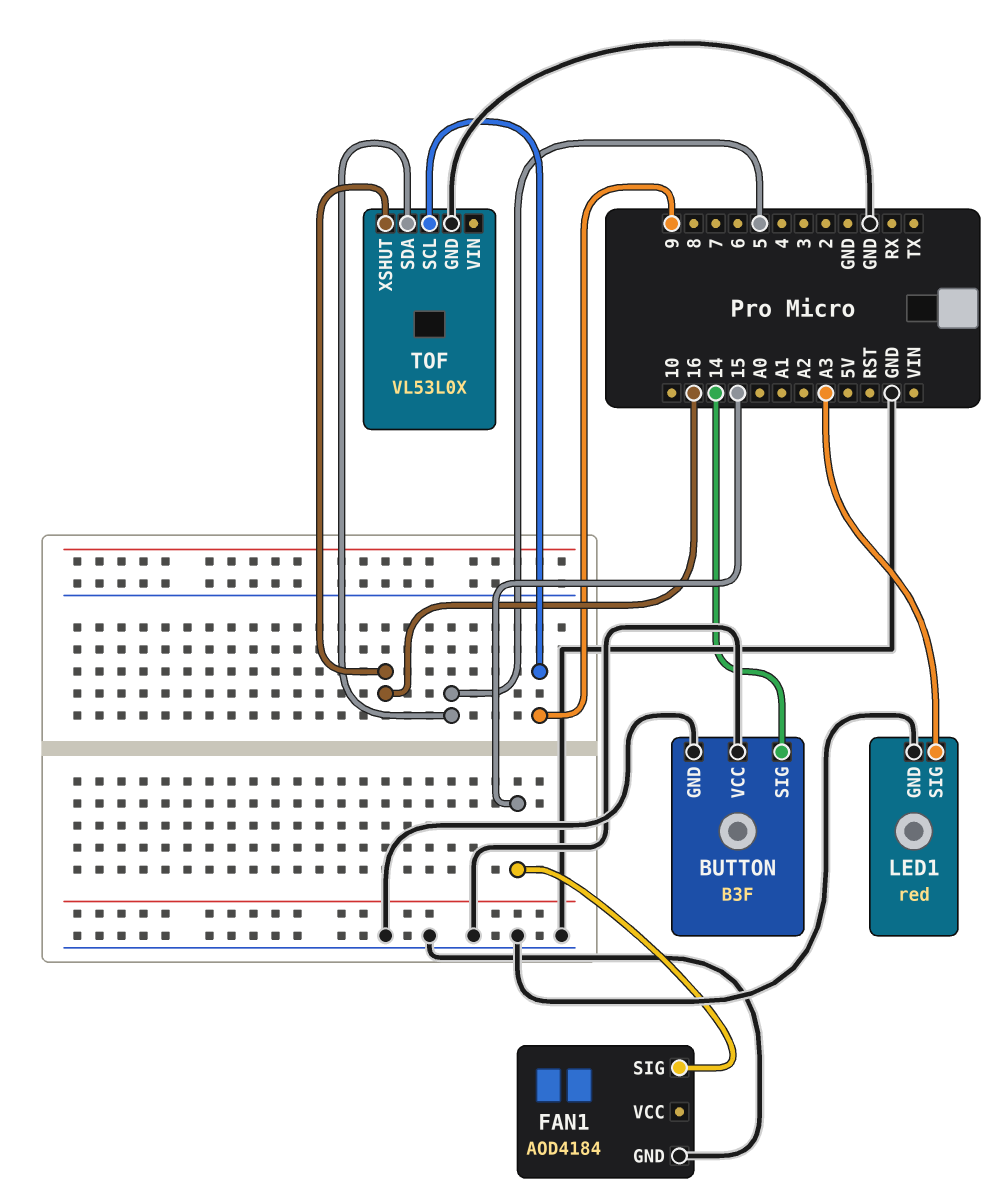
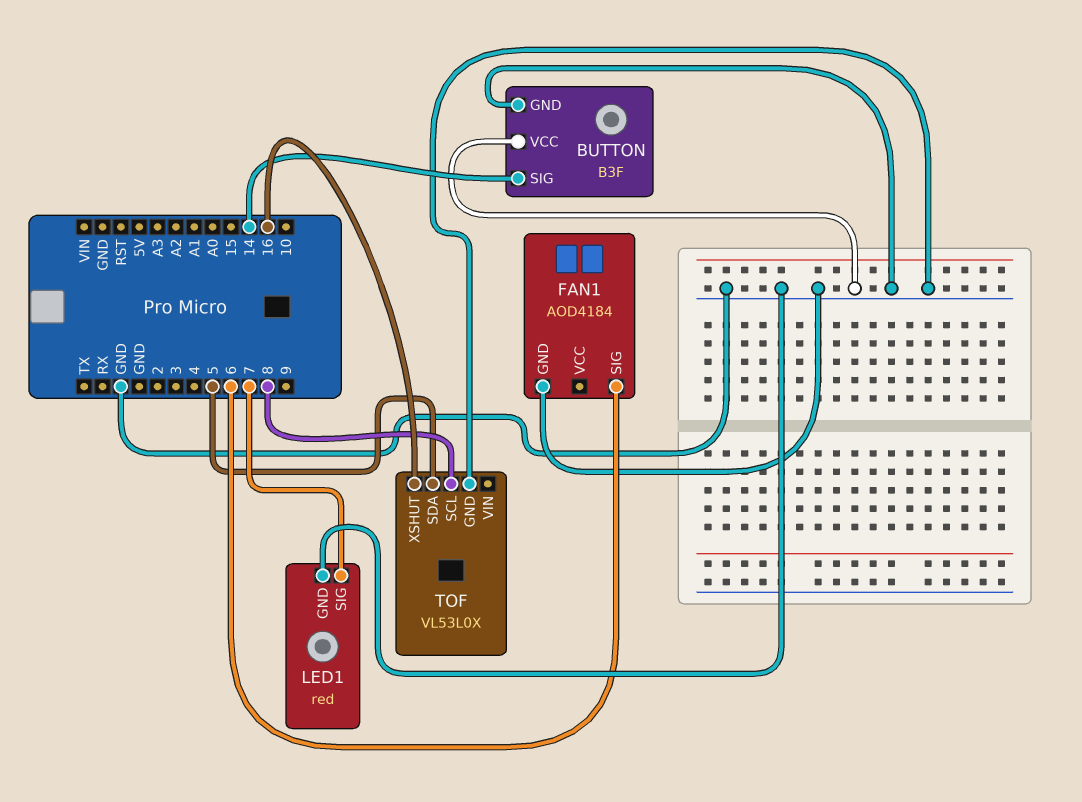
FAN1 pin SIG: 15 -> 6
LED1 pin SIG: A3 -> 7
TOF pin SCL: 9 -> 8

